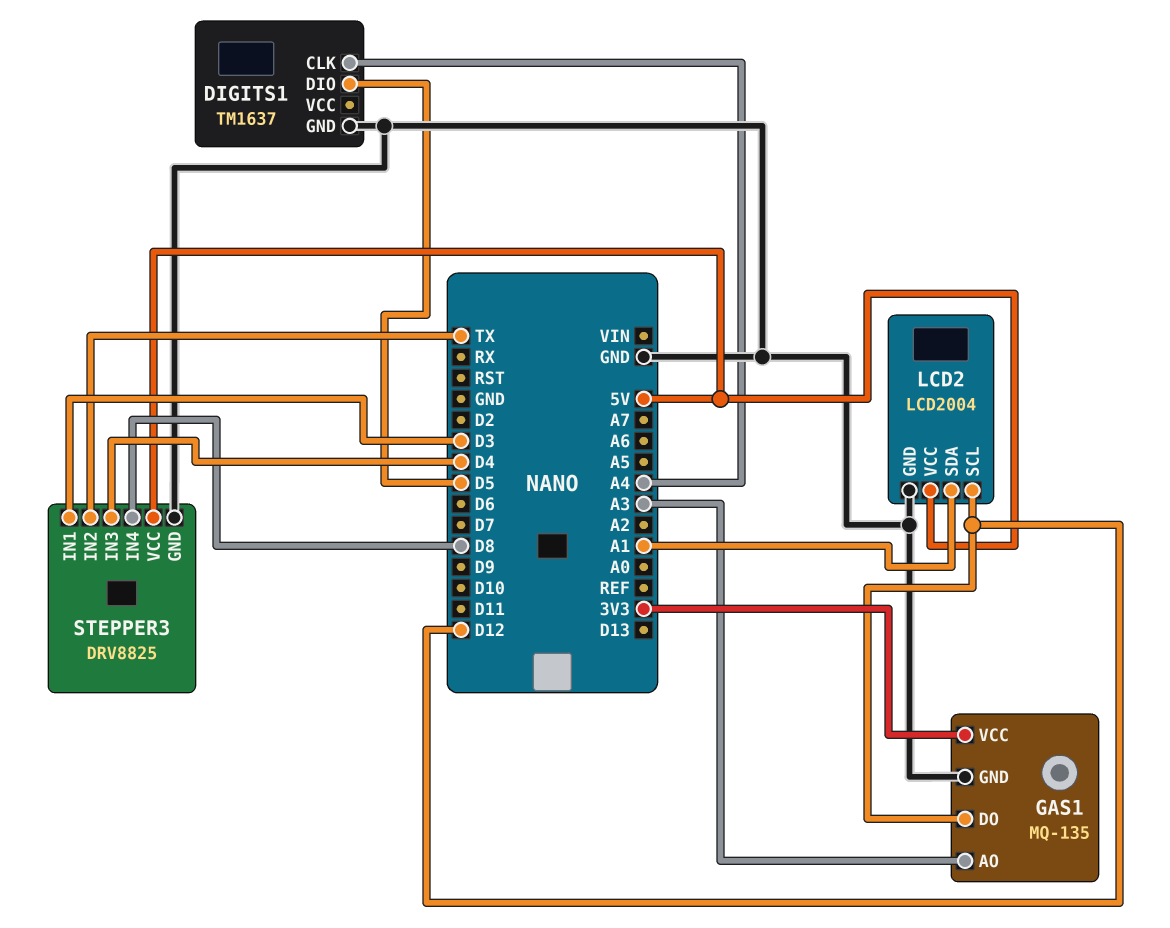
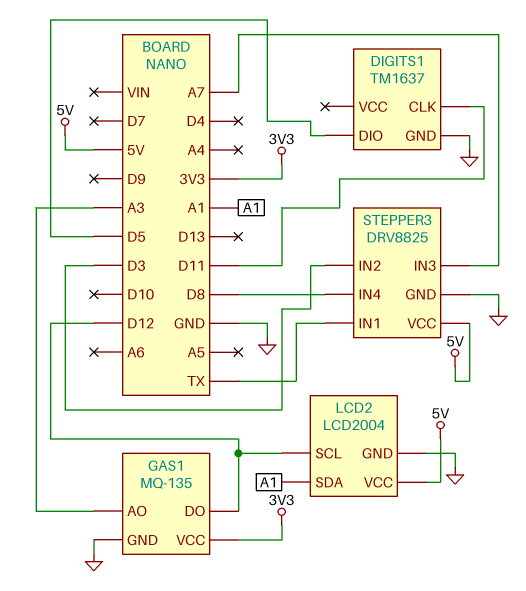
DIGITS1 pin CLK: A4 -> D11
STEPPER3 pin IN1: D3 -> TX
STEPPER3 pin IN2: TX -> D3
STEPPER3 pin IN3: D4 -> A7

